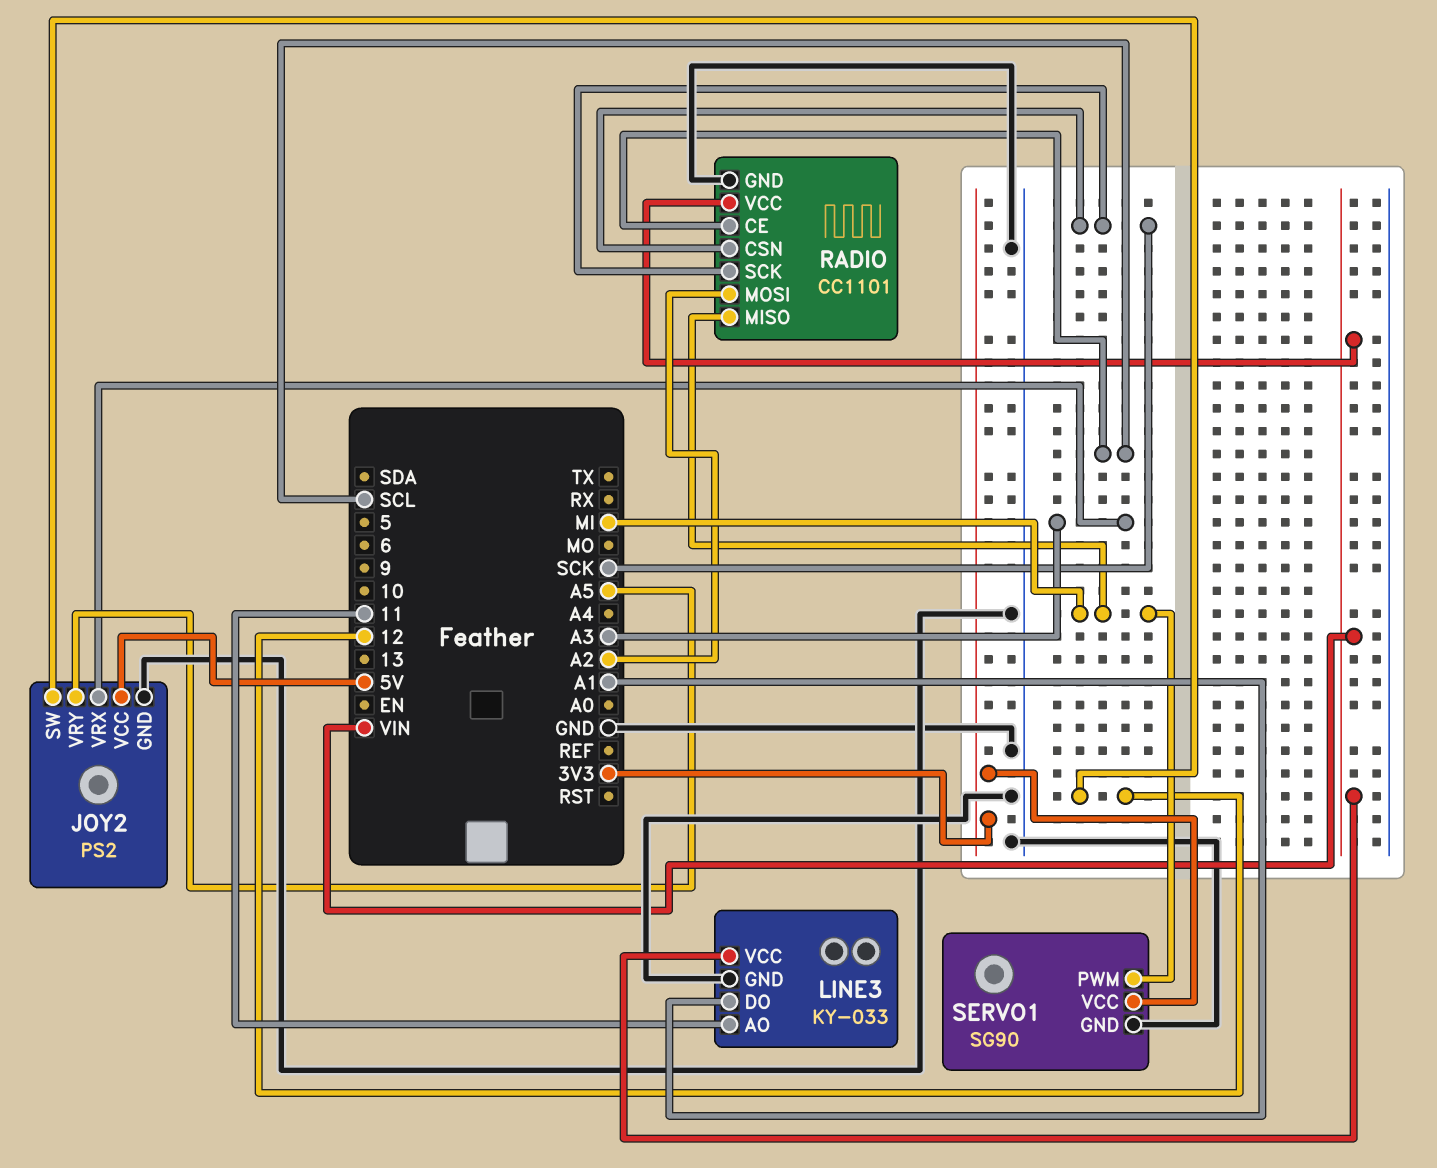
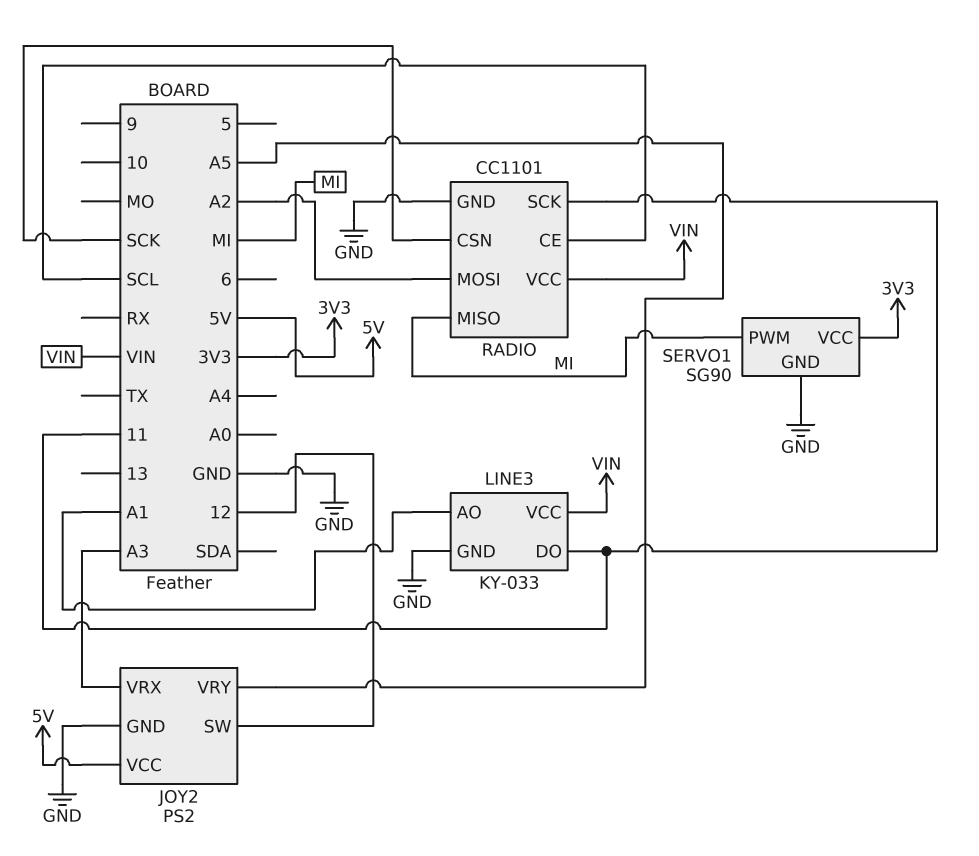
LINE3 pin AO: 11 -> A1
LINE3 pin DO: A1 -> 11
RADIO pin SCK: SCK -> 11

